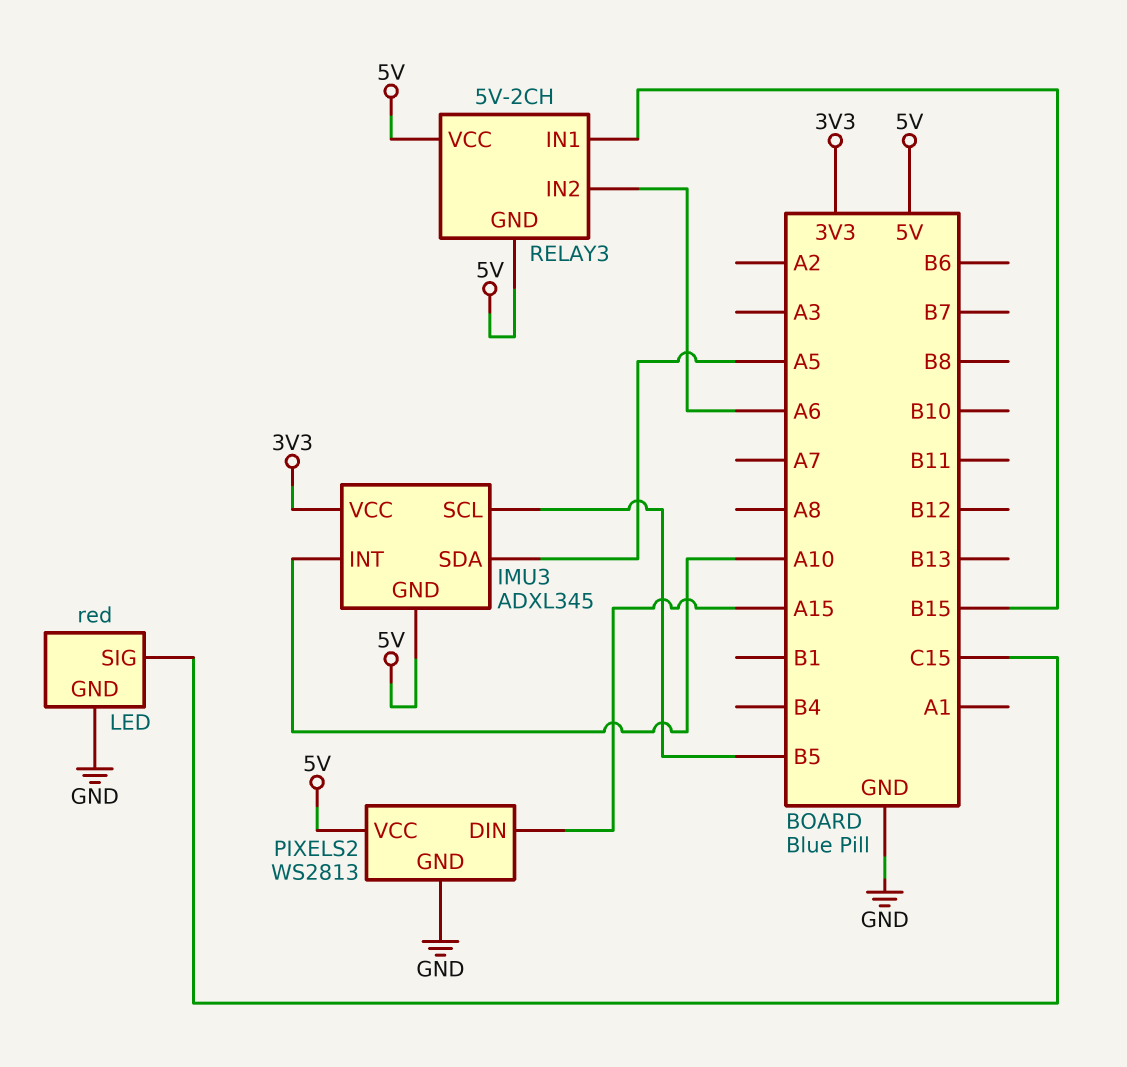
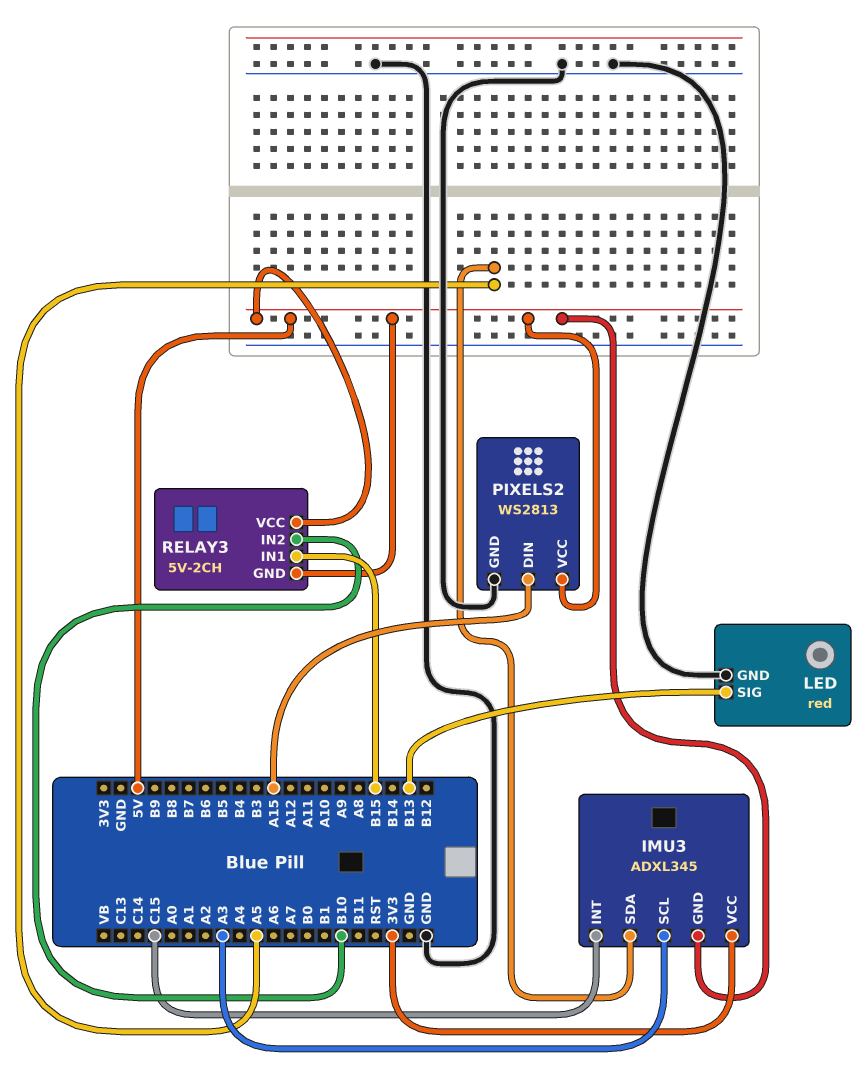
IMU3 pin INT: A10 -> C15
IMU3 pin SCL: B5 -> A3
LED pin SIG: C15 -> B13
RELAY3 pin IN2: A6 -> B10

